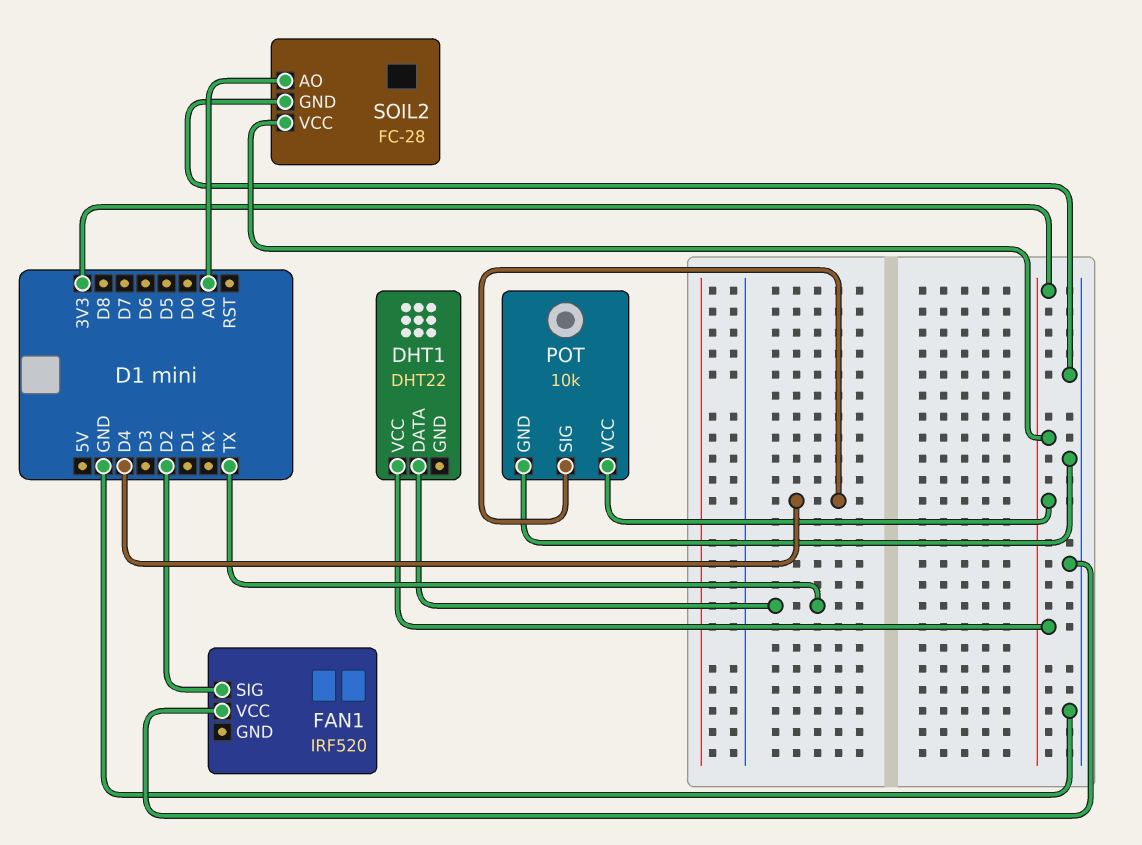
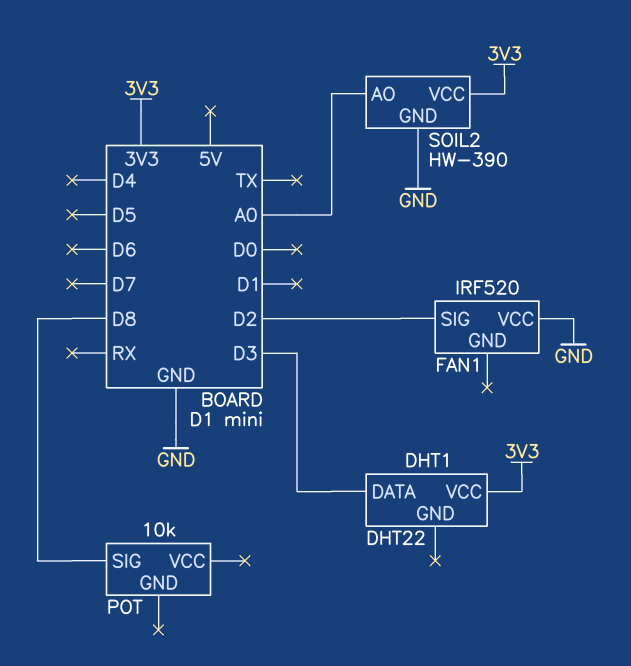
DHT1 pin DATA: TX -> D3
POT pin GND: GND -> none
POT pin SIG: D4 -> D8
POT pin VCC: 3V3 -> none
SOIL2: FC-28 -> HW-390

